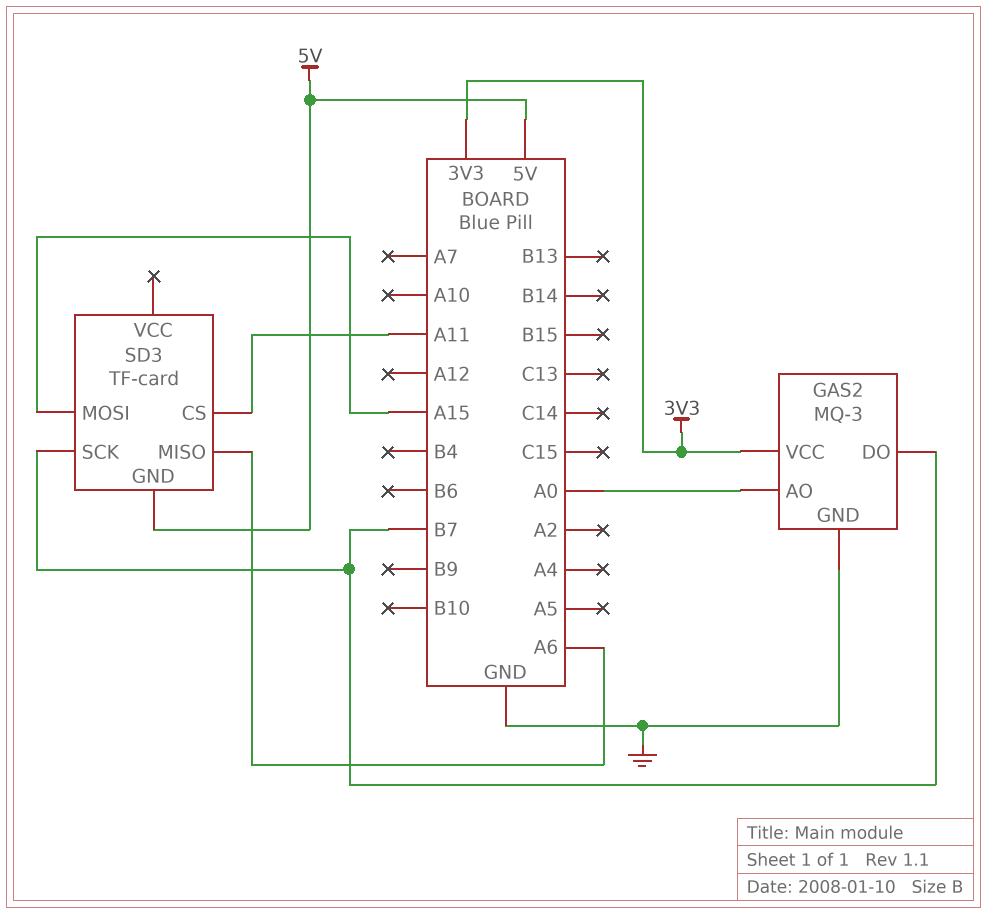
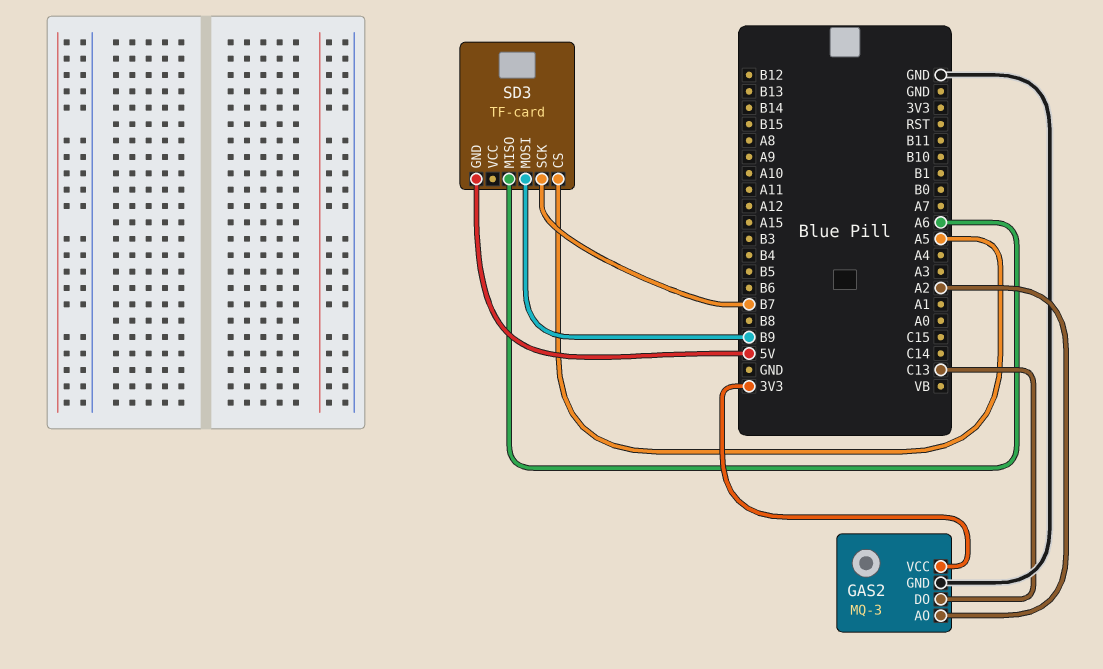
GAS2 pin AO: A0 -> A2
GAS2 pin DO: B7 -> C13
SD3 pin CS: A11 -> A5
SD3 pin MOSI: A15 -> B9

